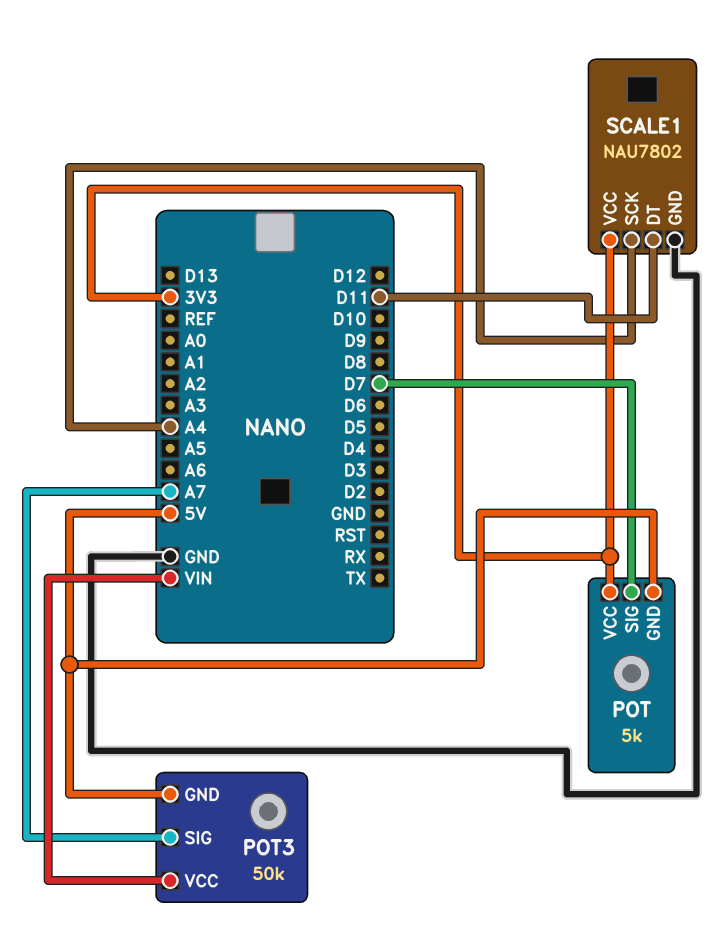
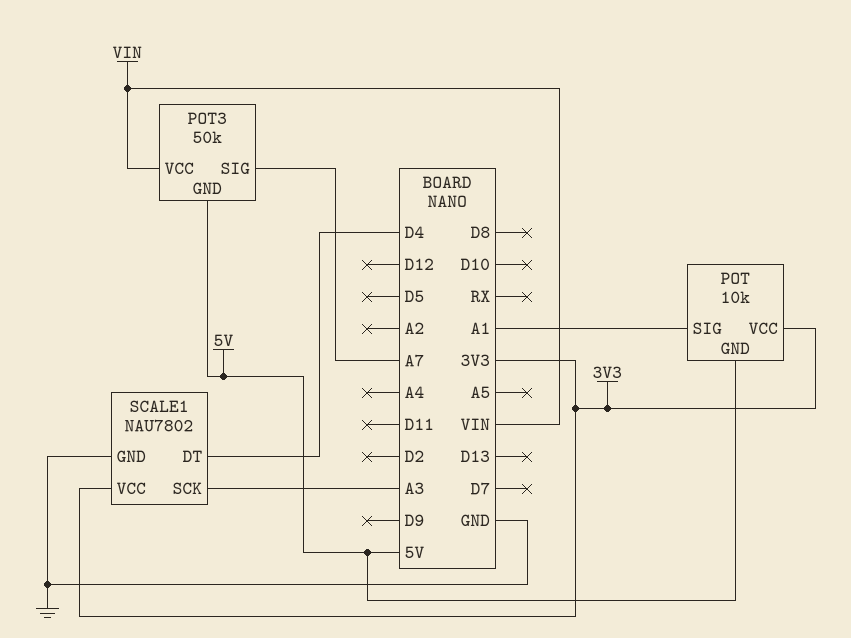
POT: 5k -> 10k
POT pin SIG: D7 -> A1
SCALE1 pin DT: D11 -> D4
SCALE1 pin SCK: A4 -> A3

